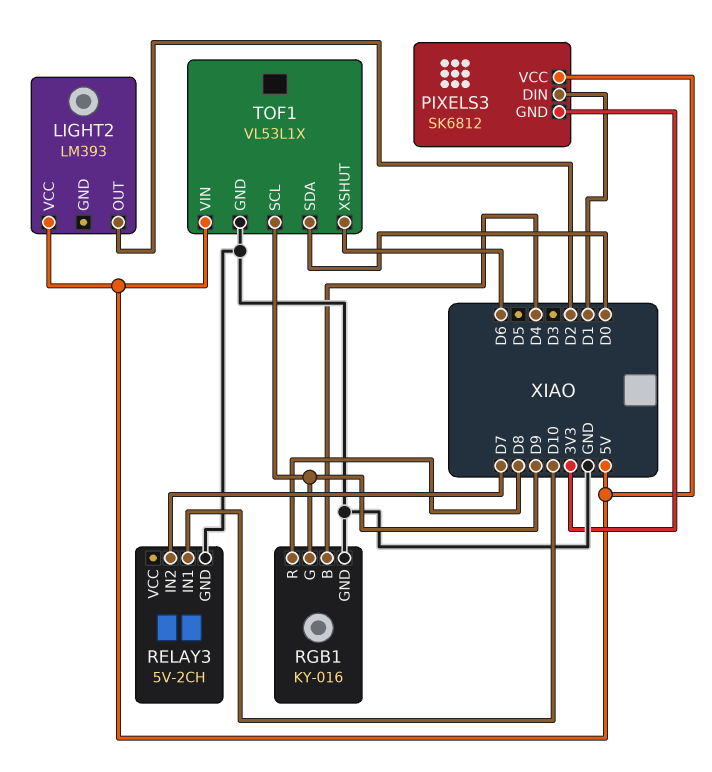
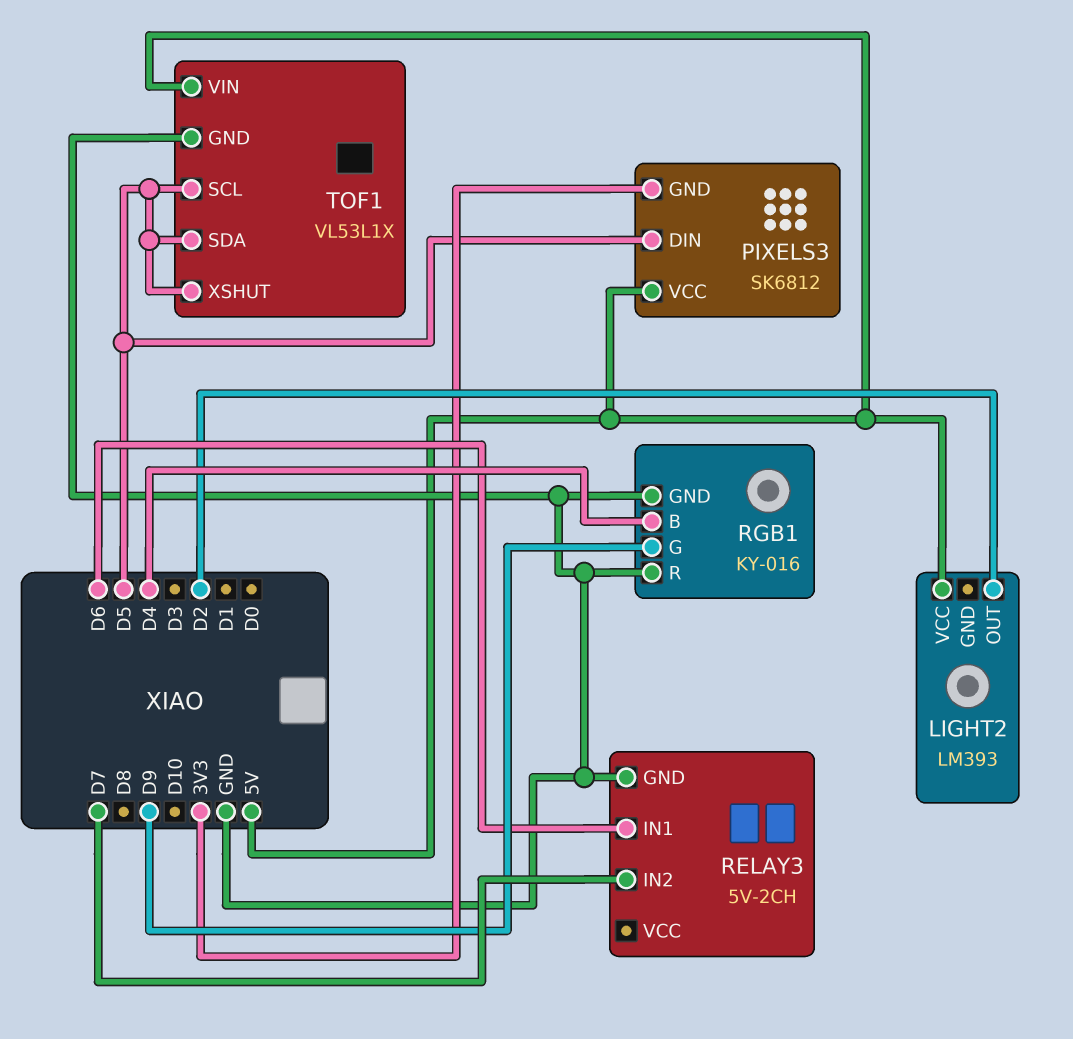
PIXELS3 pin DIN: D1 -> D5
RELAY3 pin IN1: D10 -> D6
RGB1 pin R: D8 -> GND
TOF1 pin SCL: D9 -> D5
TOF1 pin SDA: D0 -> D5
TOF1 pin XSHUT: D6 -> D5

